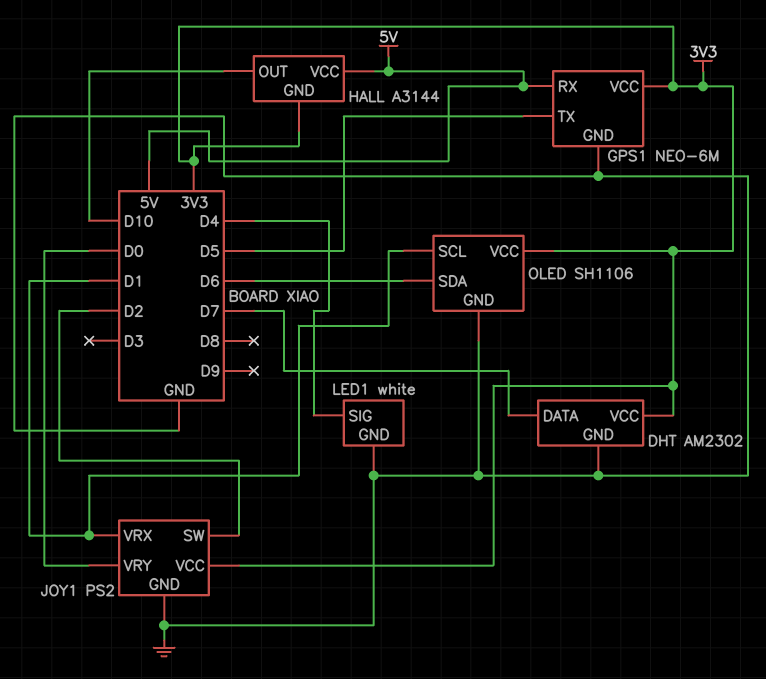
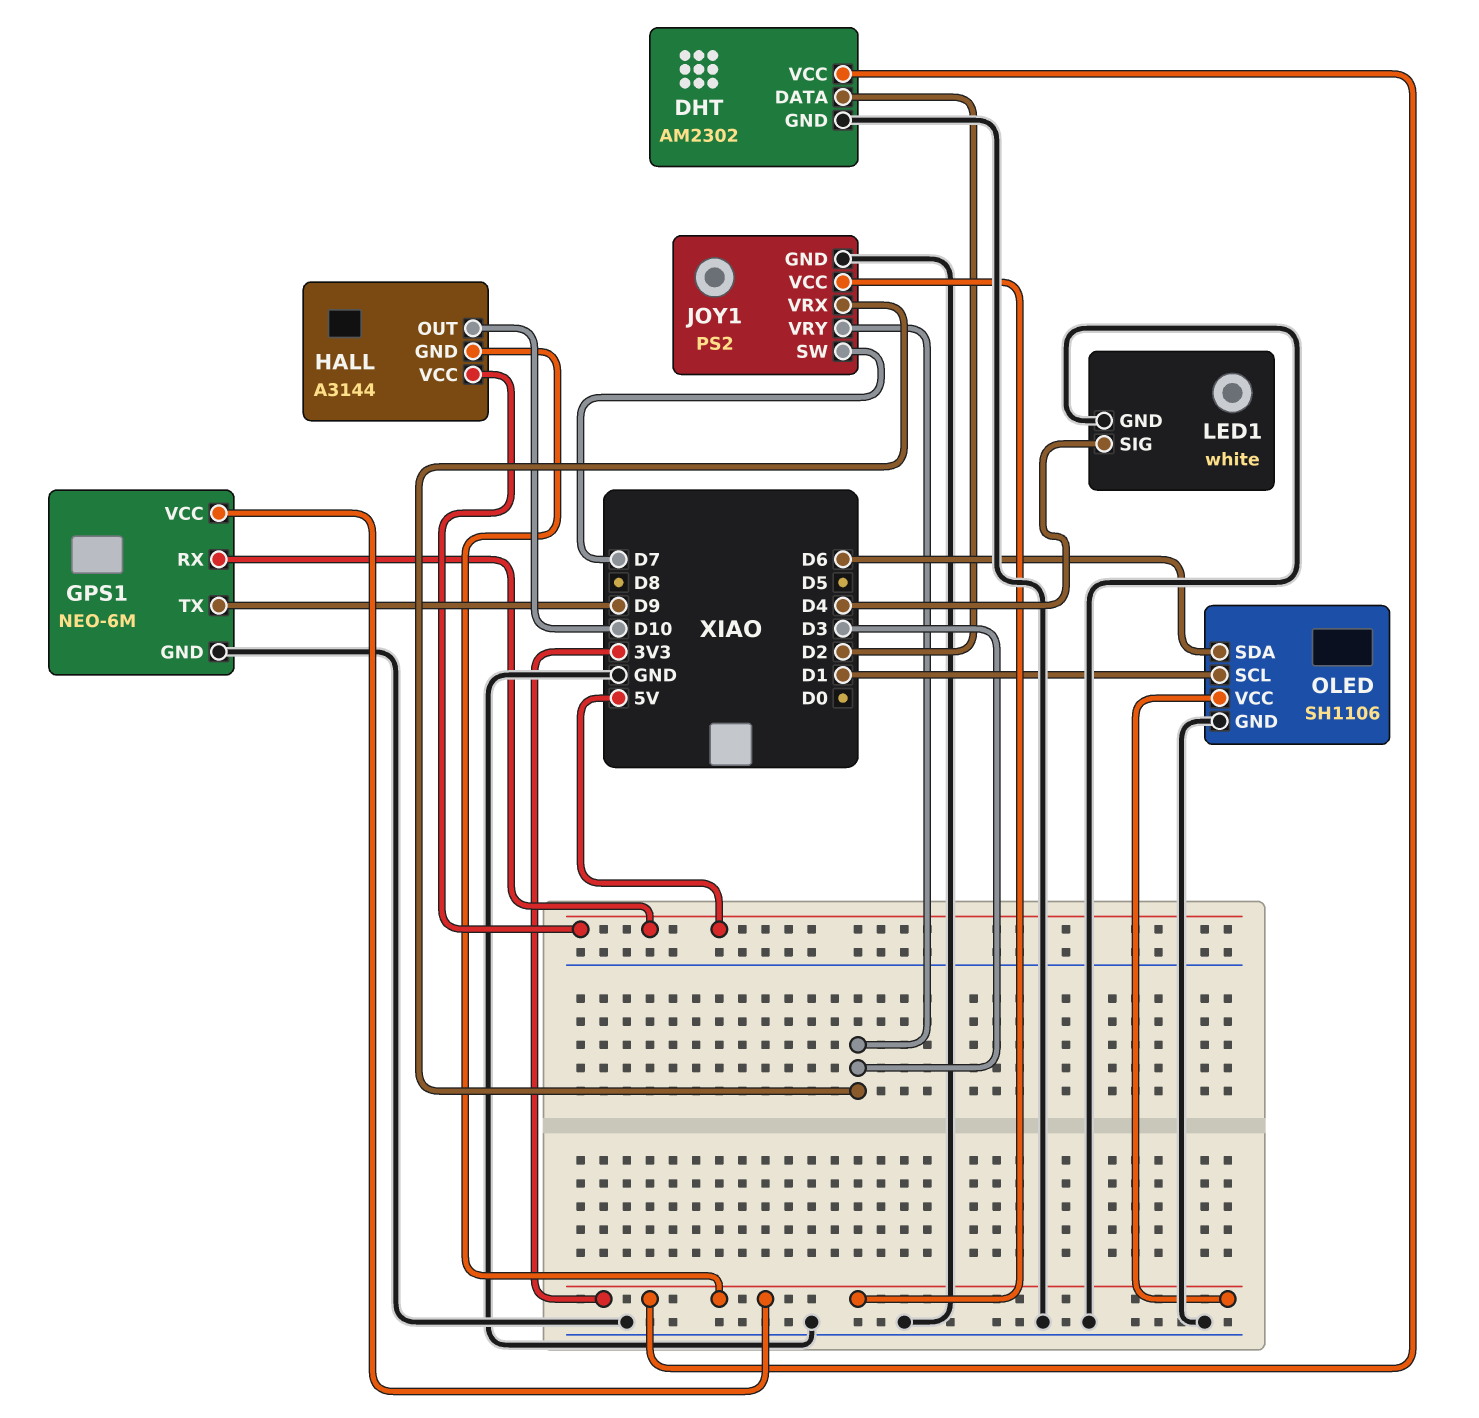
DHT pin DATA: D7 -> D2
GPS1 pin TX: D5 -> D9
JOY1 pin SW: D2 -> D7
JOY1 pin VRX: D1 -> D3
JOY1 pin VRY: D0 -> D3

